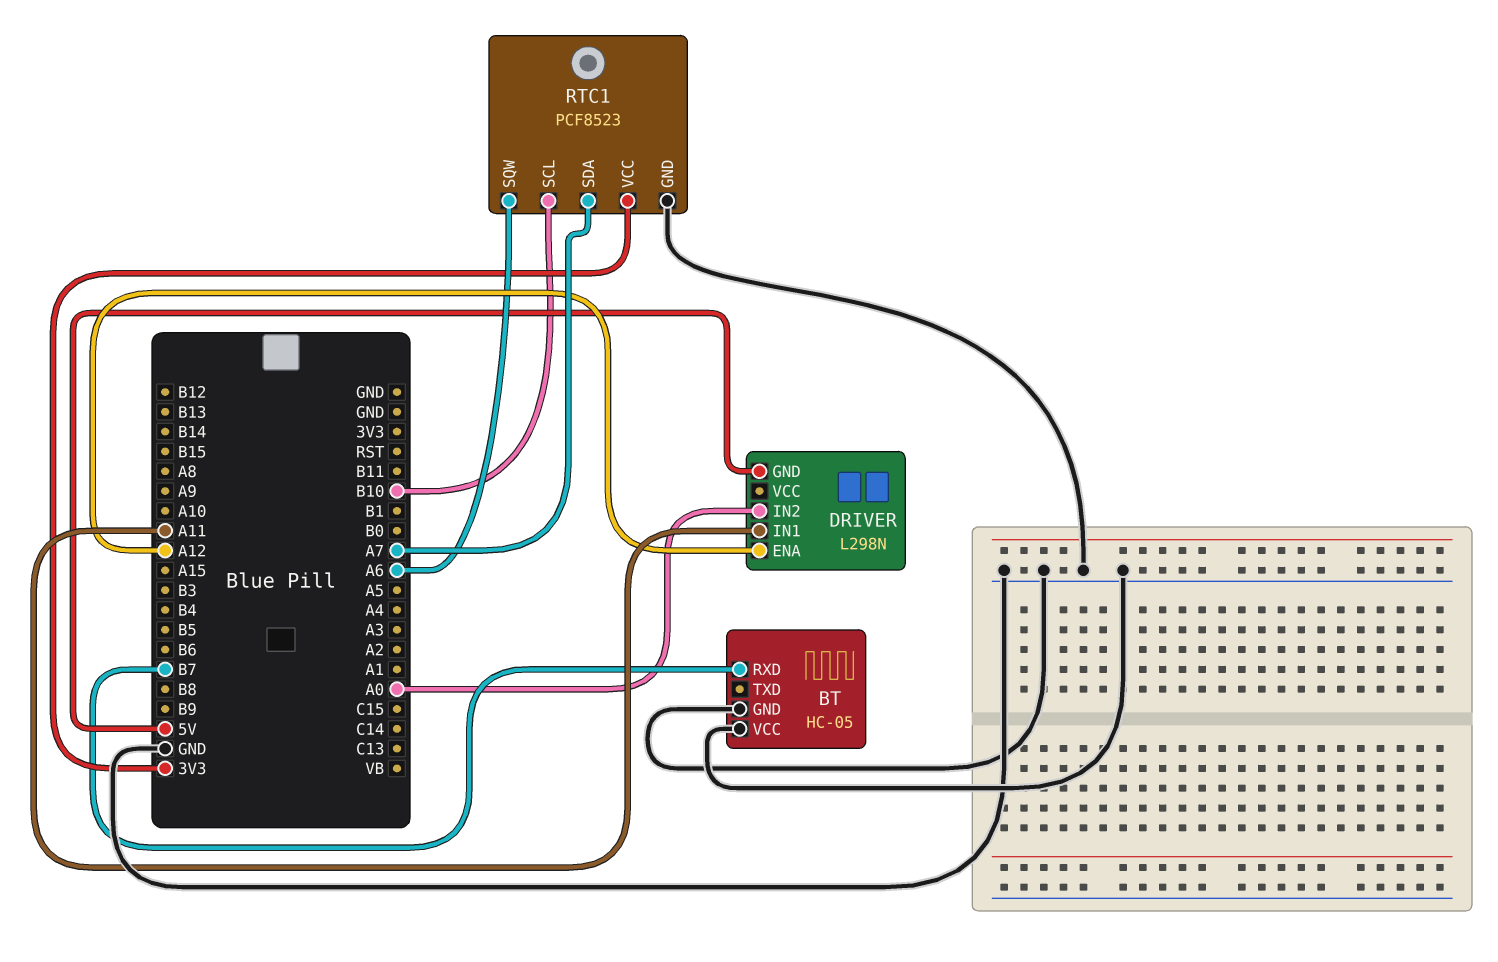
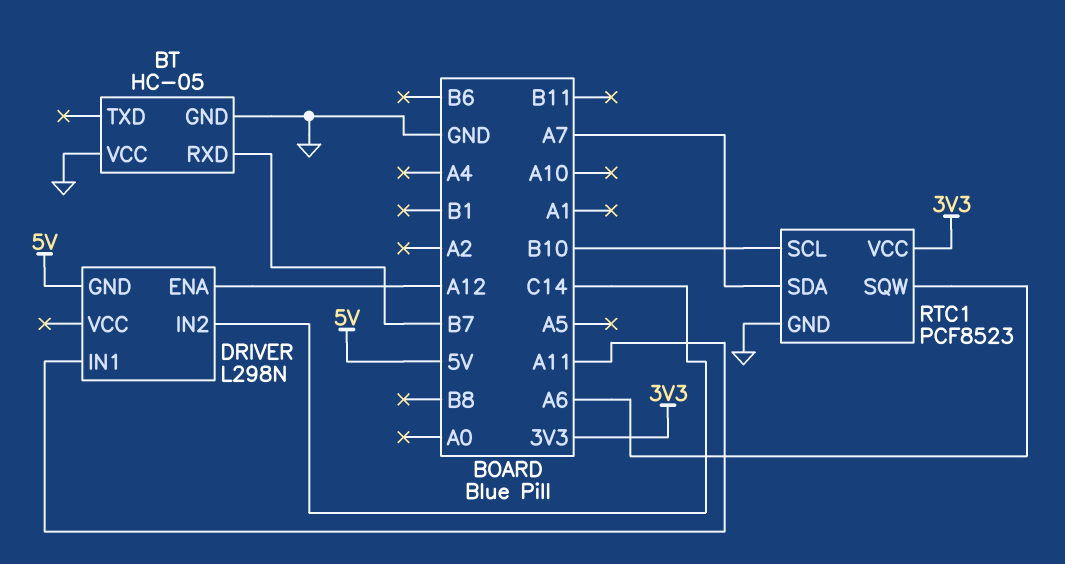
DRIVER pin IN2: A0 -> C14

